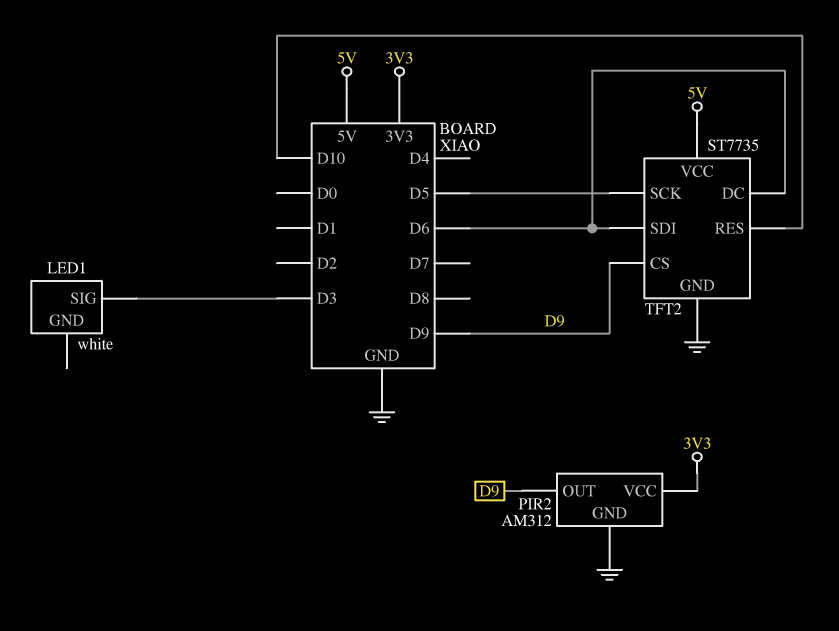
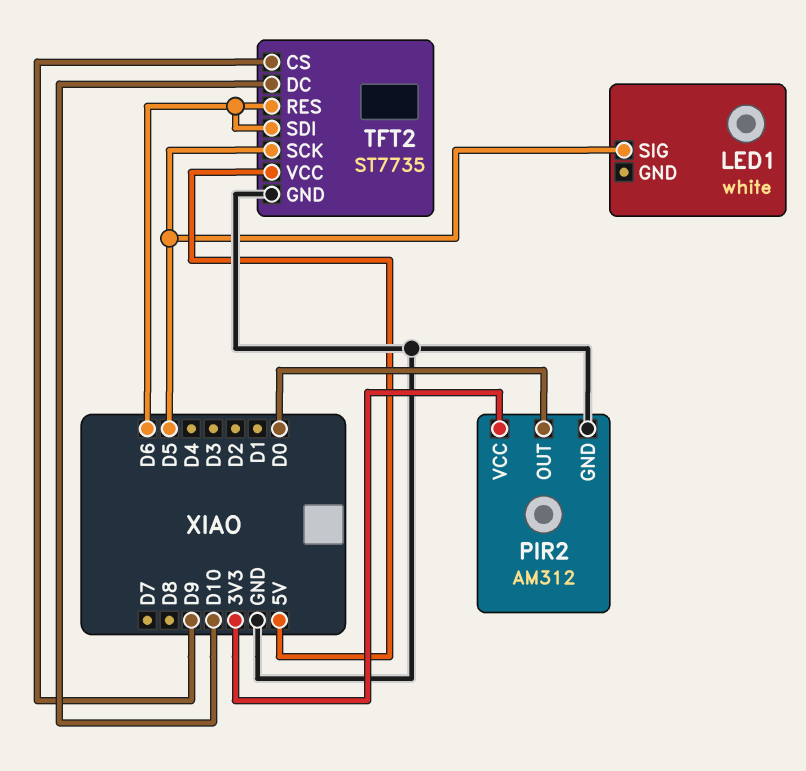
LED1 pin SIG: D3 -> D5
PIR2 pin OUT: D9 -> D0
TFT2 pin DC: D6 -> D10
TFT2 pin RES: D10 -> D6

